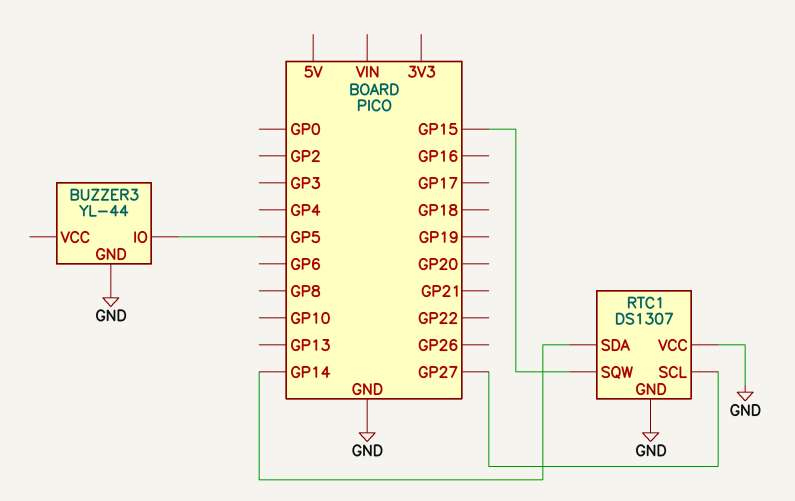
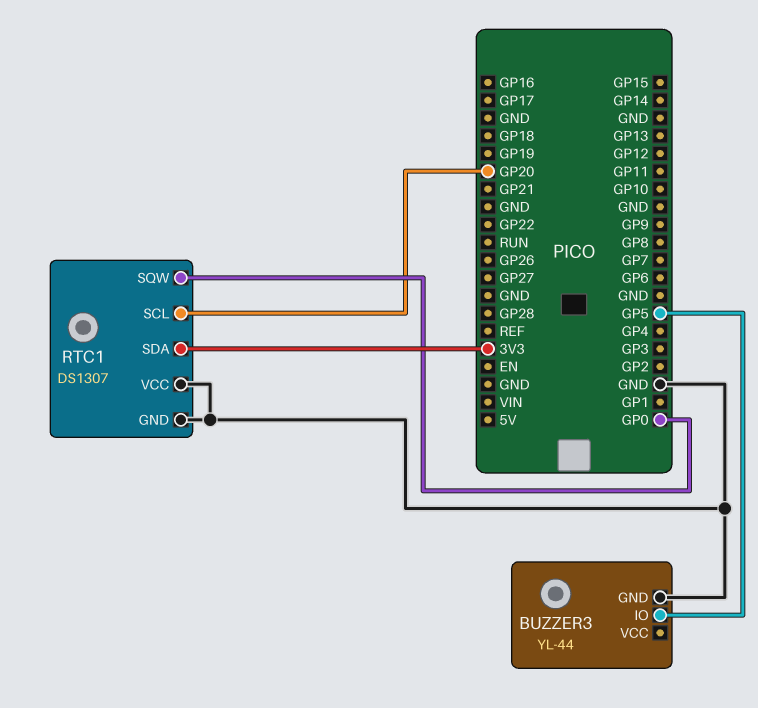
RTC1 pin SCL: GP27 -> GP20
RTC1 pin SDA: GP14 -> 3V3
RTC1 pin SQW: GP15 -> GP0

